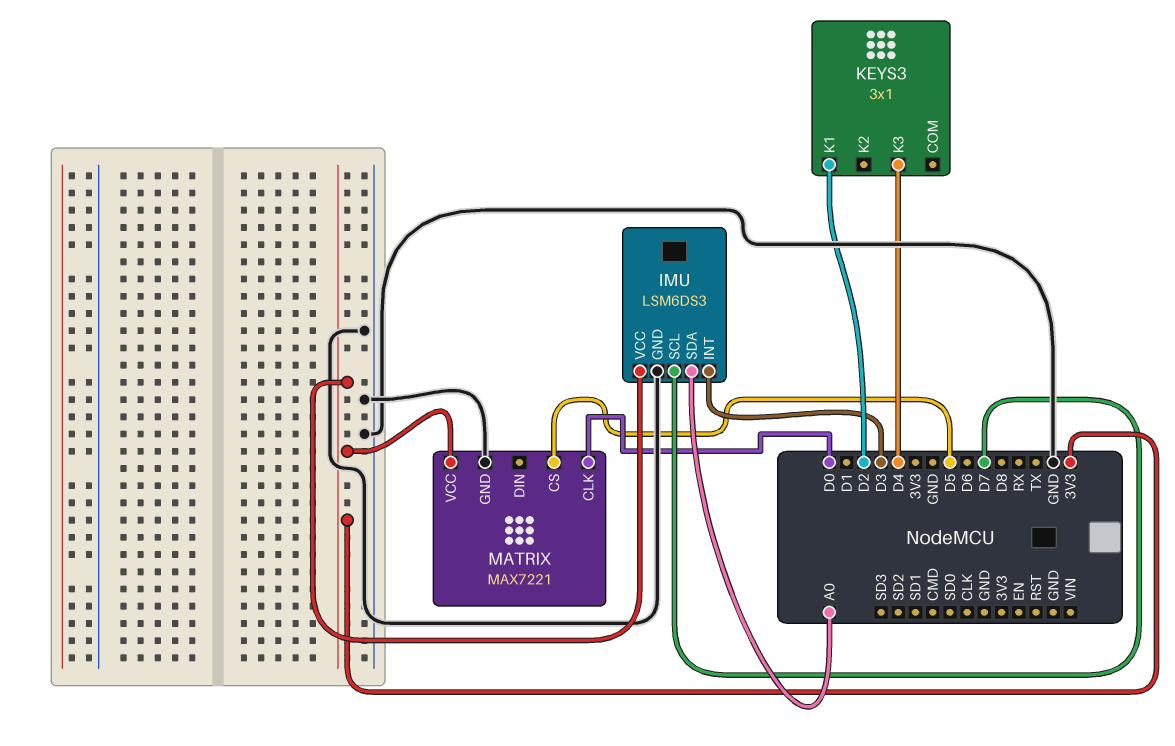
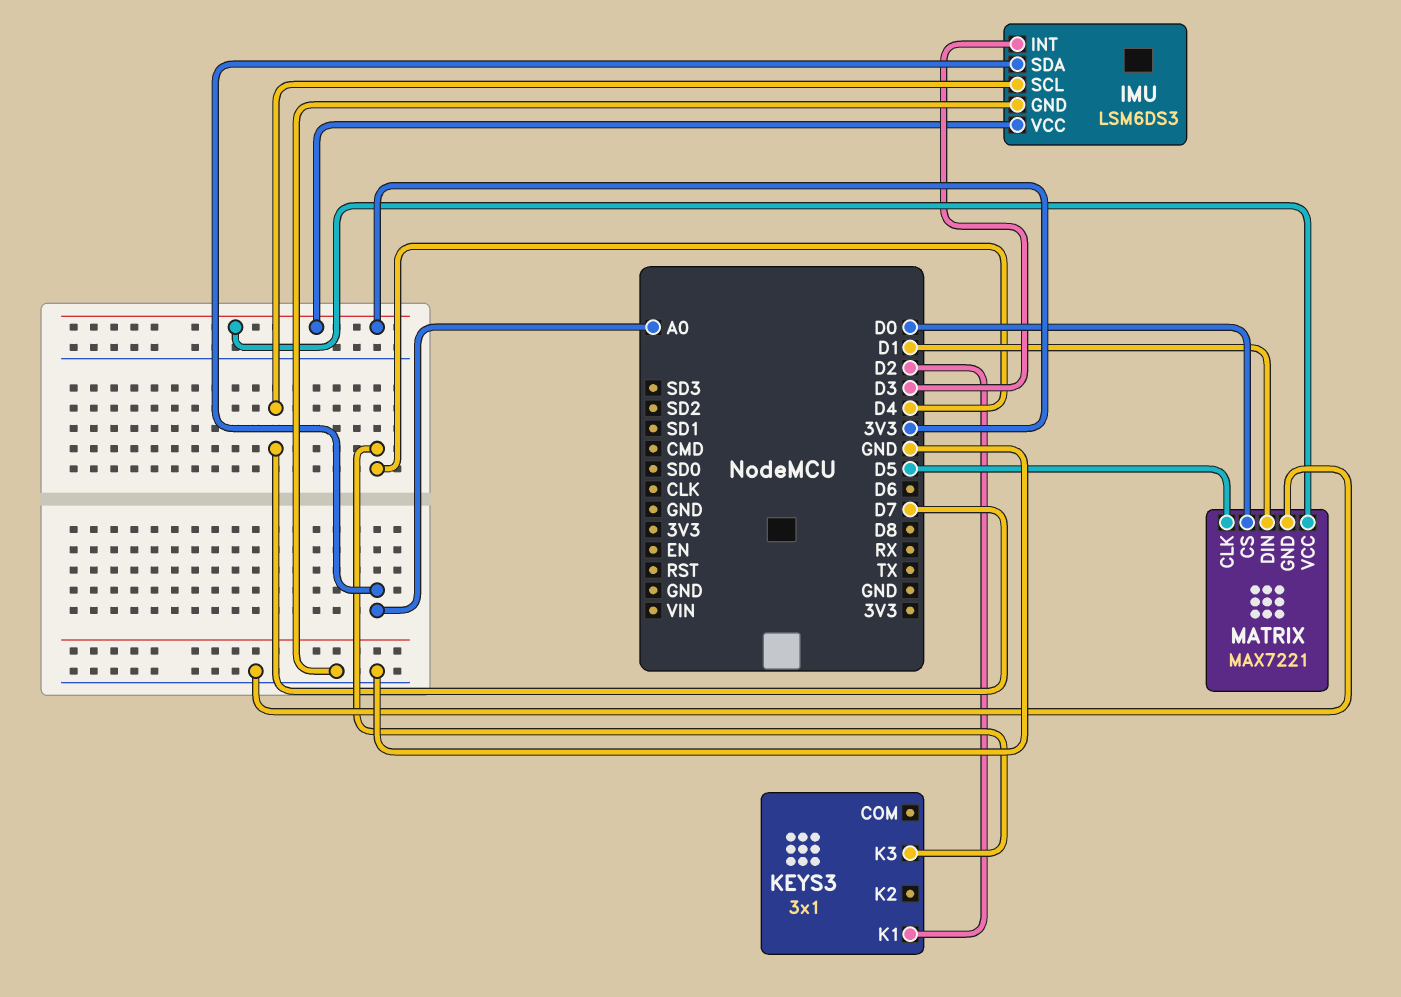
MATRIX pin CLK: D0 -> D5
MATRIX pin CS: D5 -> D0
MATRIX pin DIN: none -> D1

